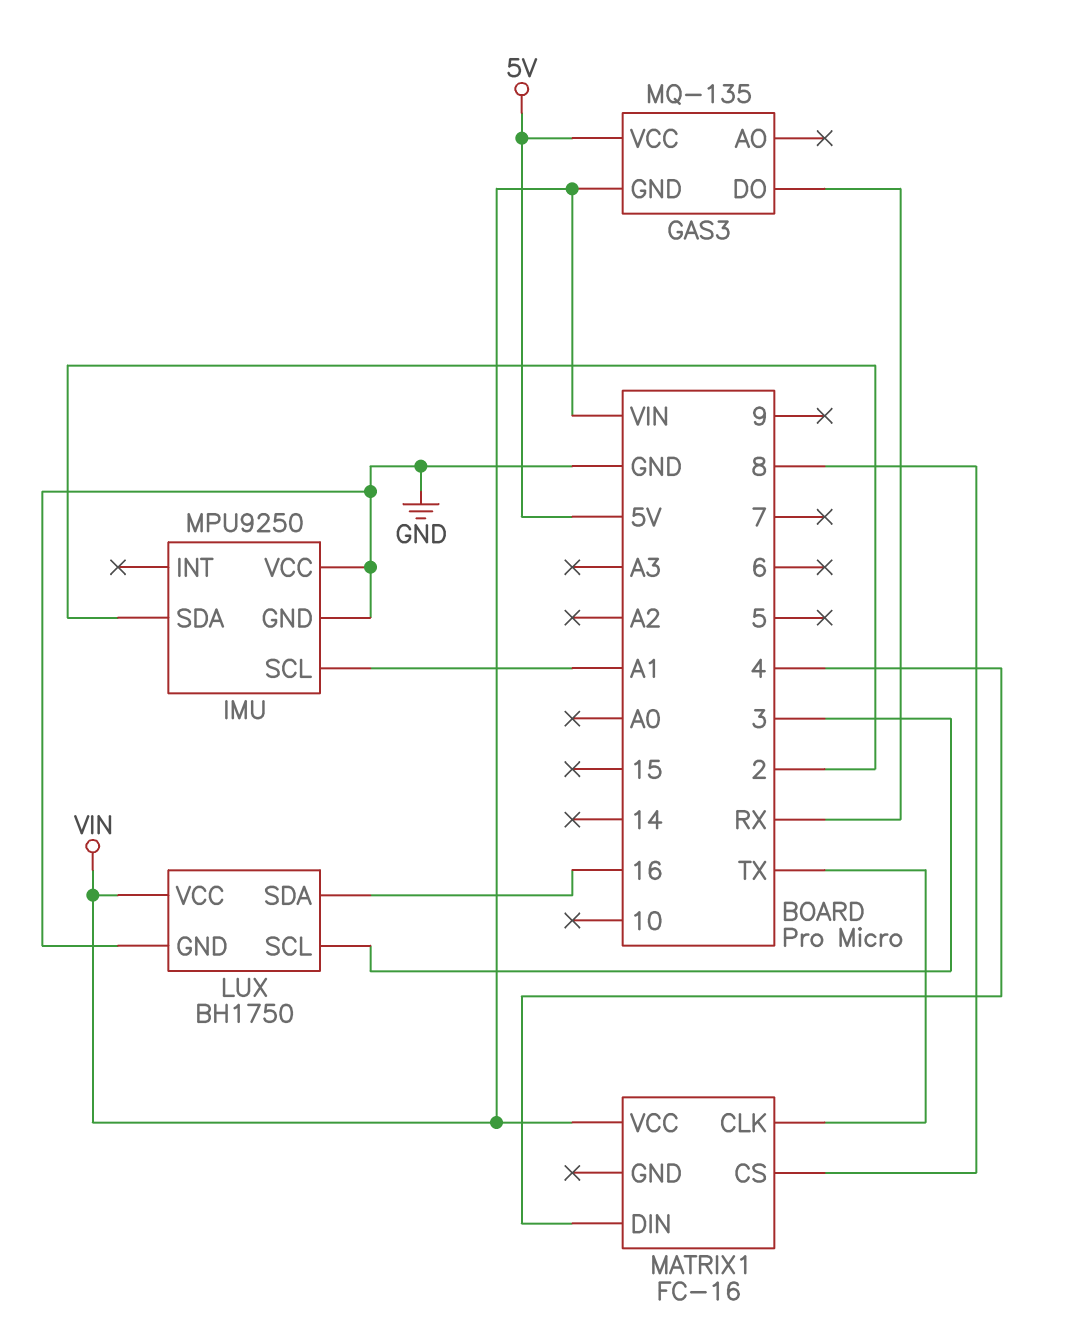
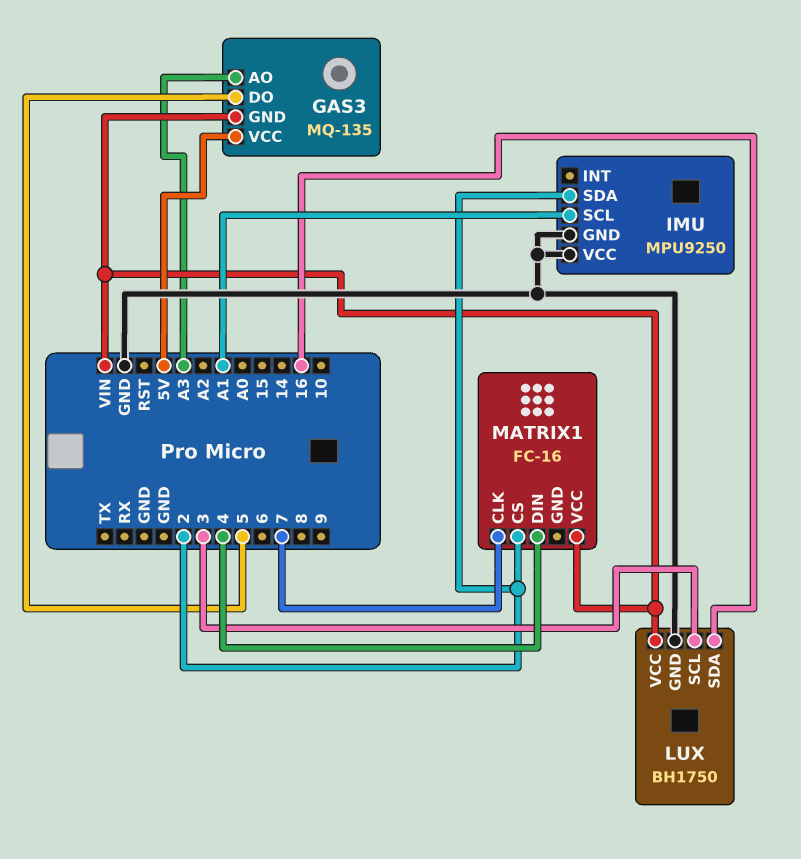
GAS3 pin AO: none -> A3
GAS3 pin DO: RX -> 5
MATRIX1 pin CLK: TX -> 7
MATRIX1 pin CS: 8 -> 2

